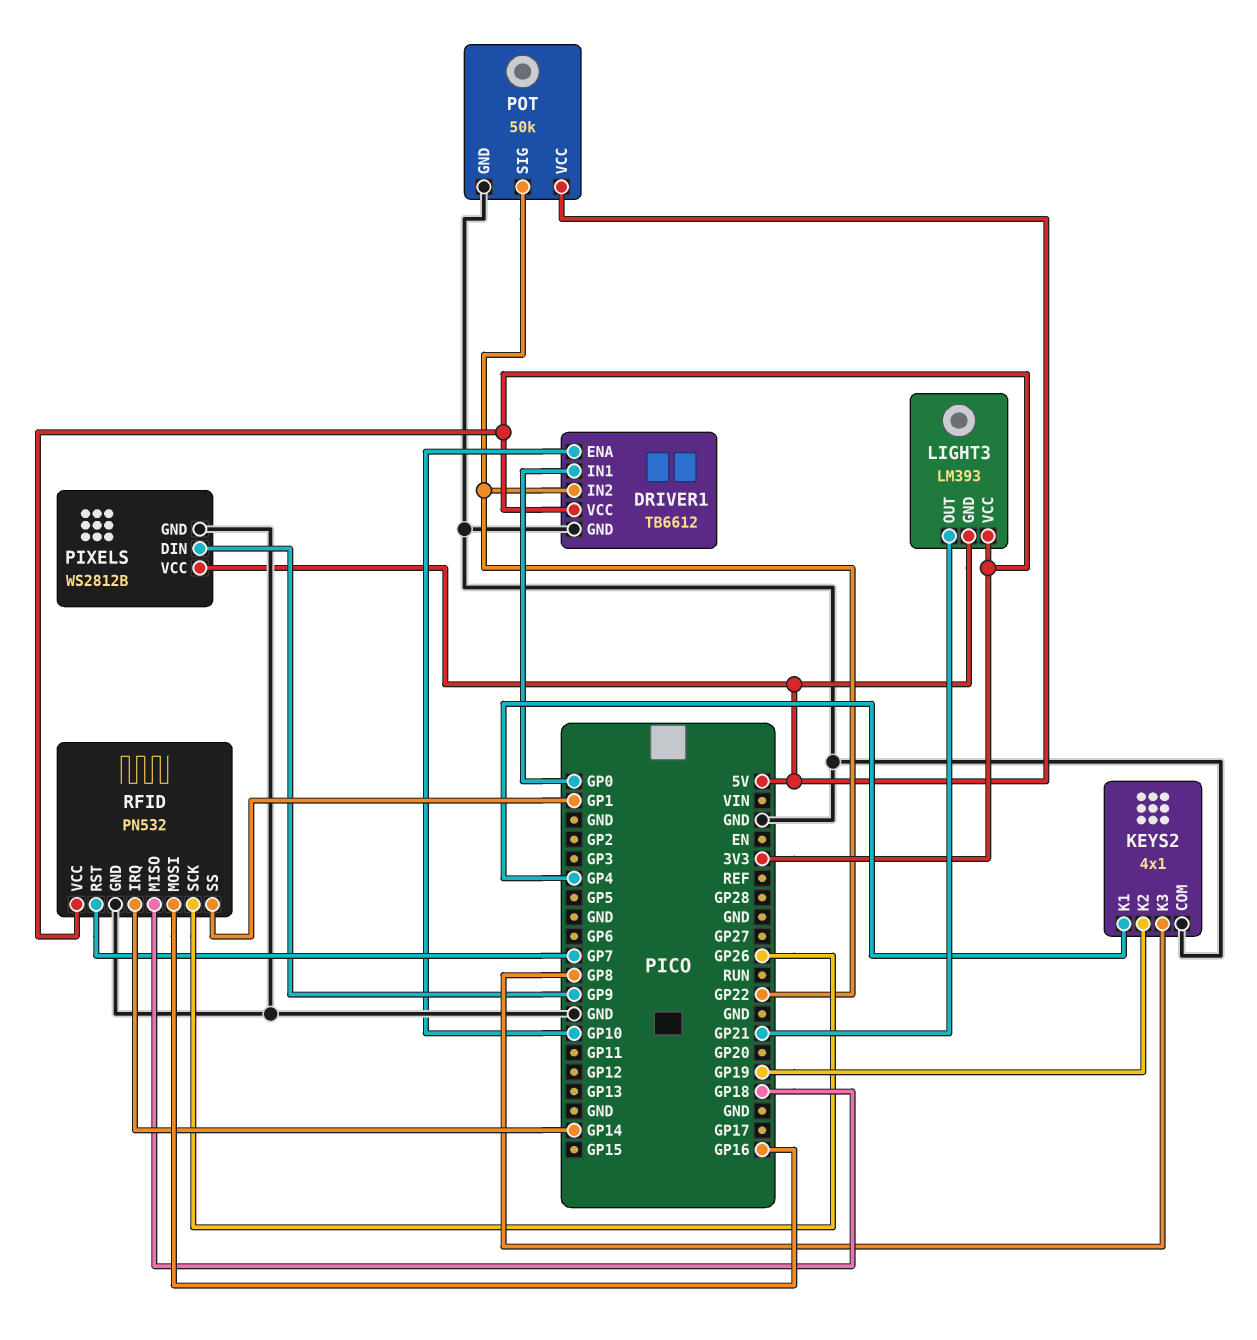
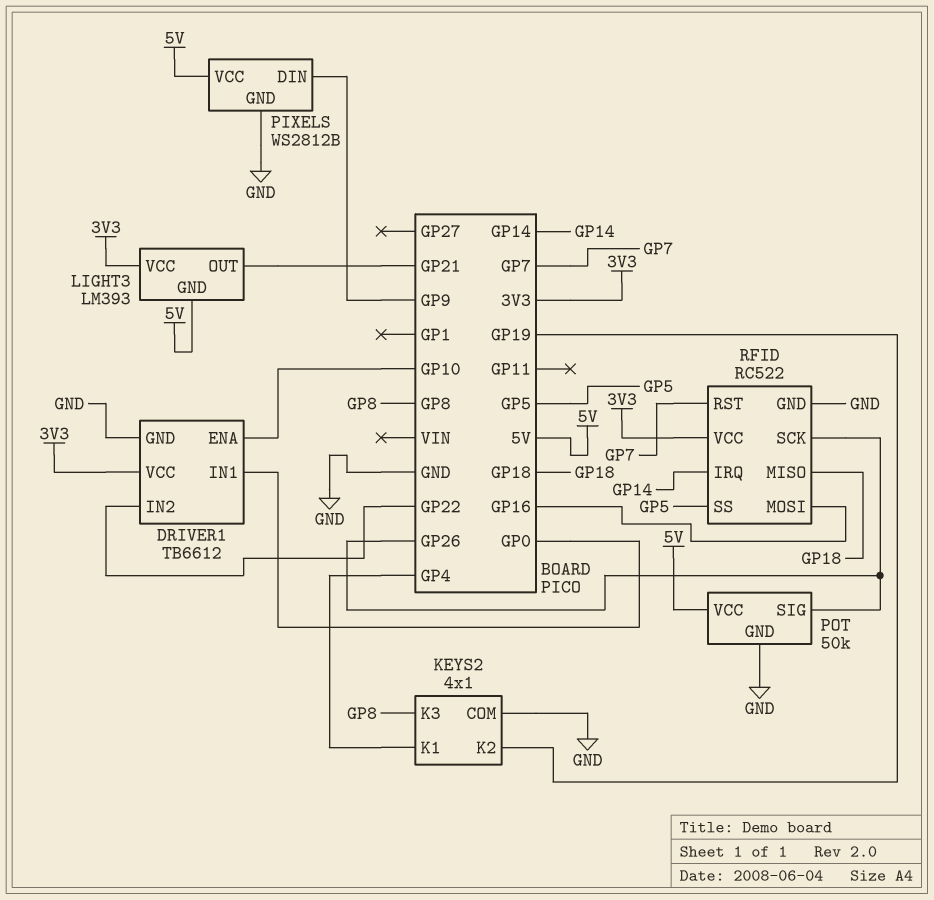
POT pin SIG: GP22 -> GP26
RFID: PN532 -> RC522
RFID pin SS: GP1 -> GP5

